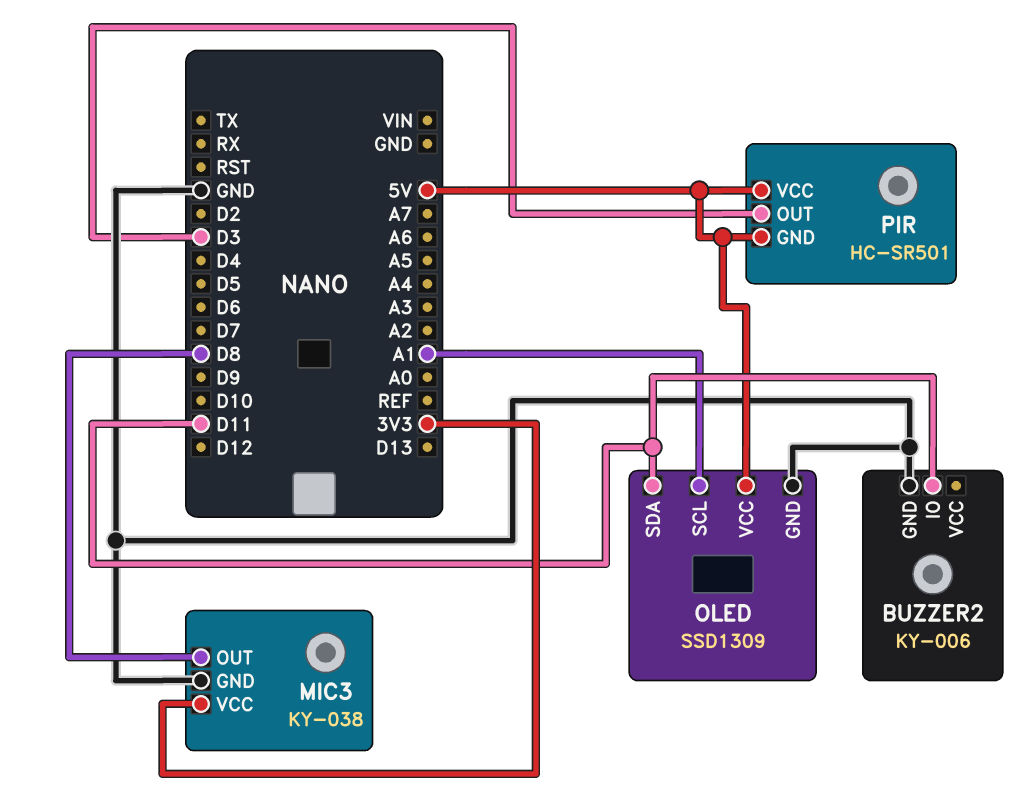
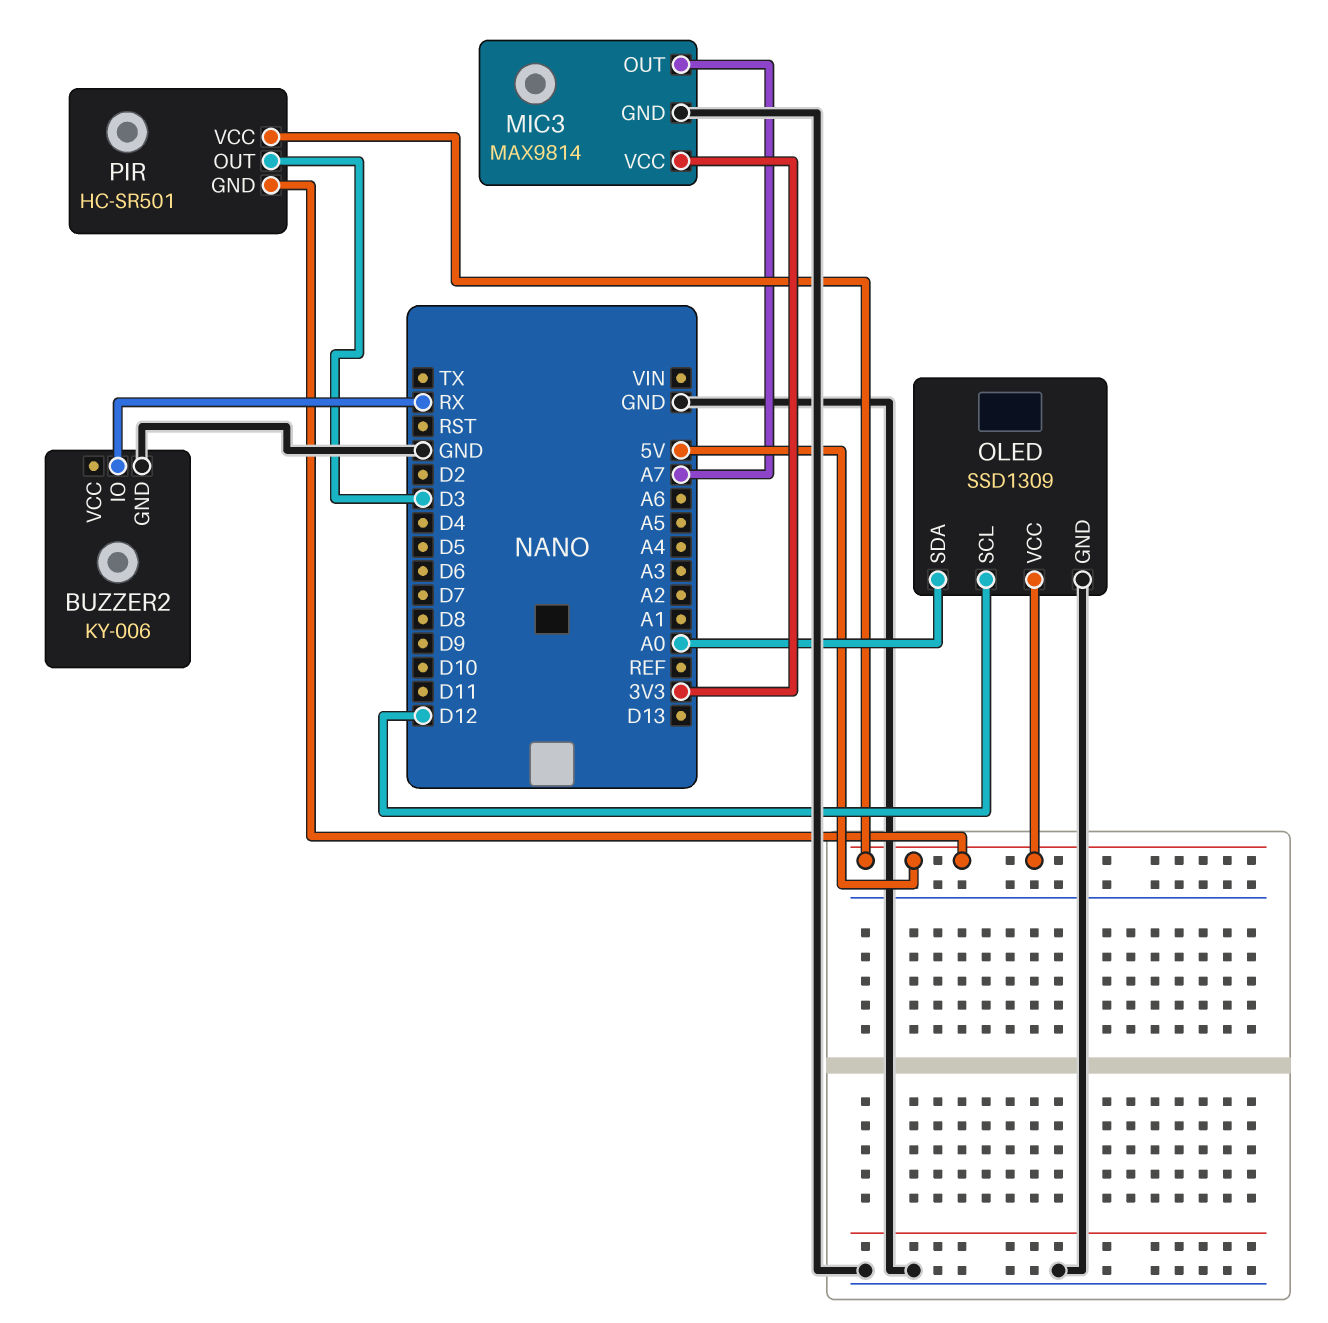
BUZZER2 pin IO: D11 -> RX
MIC3: KY-038 -> MAX9814
MIC3 pin OUT: D8 -> A7
OLED pin SCL: A1 -> D12
OLED pin SDA: D11 -> A0

